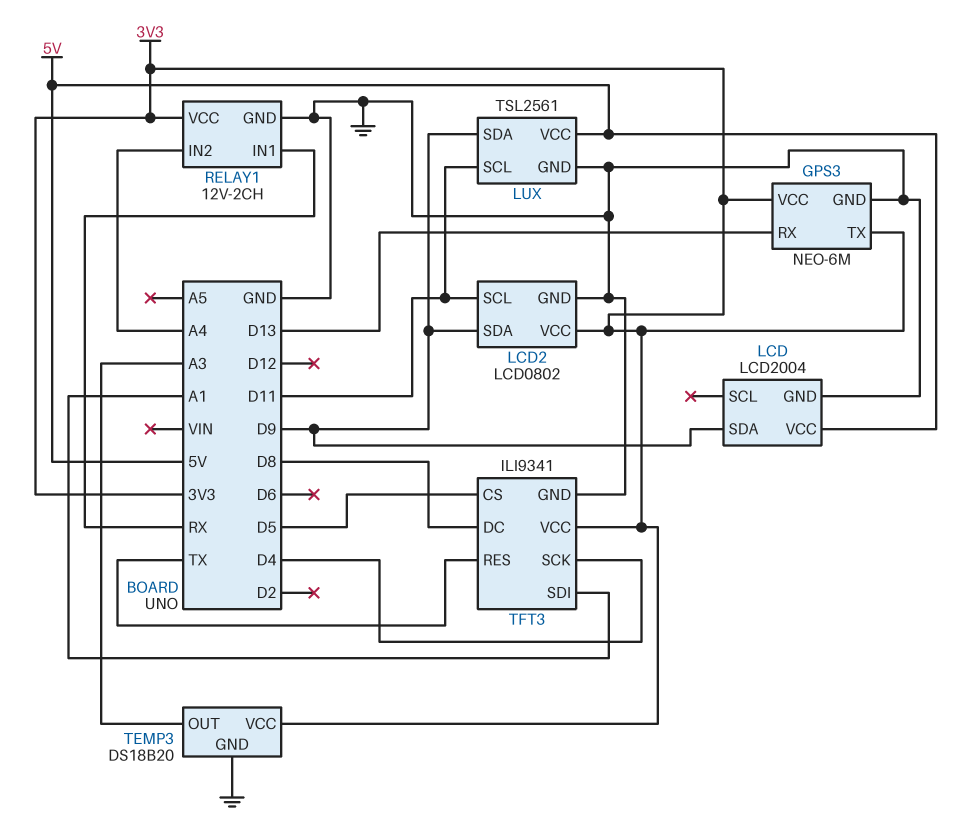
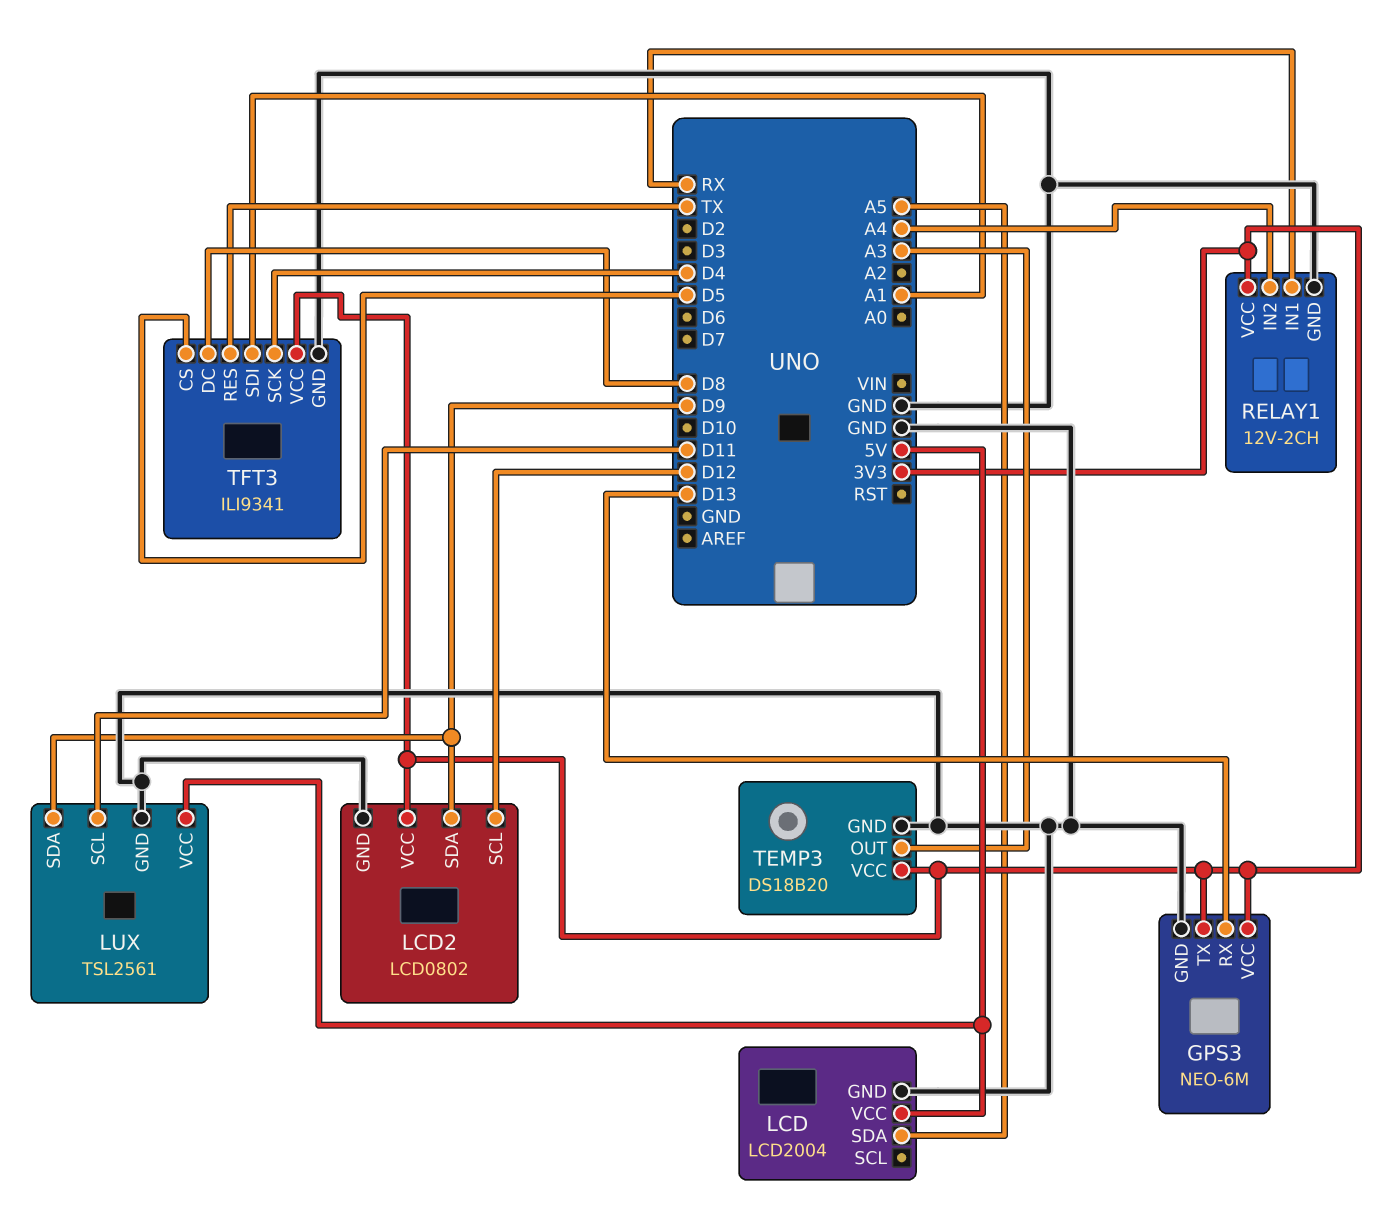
LCD pin SDA: D9 -> A5
LCD2 pin SCL: D11 -> D12

